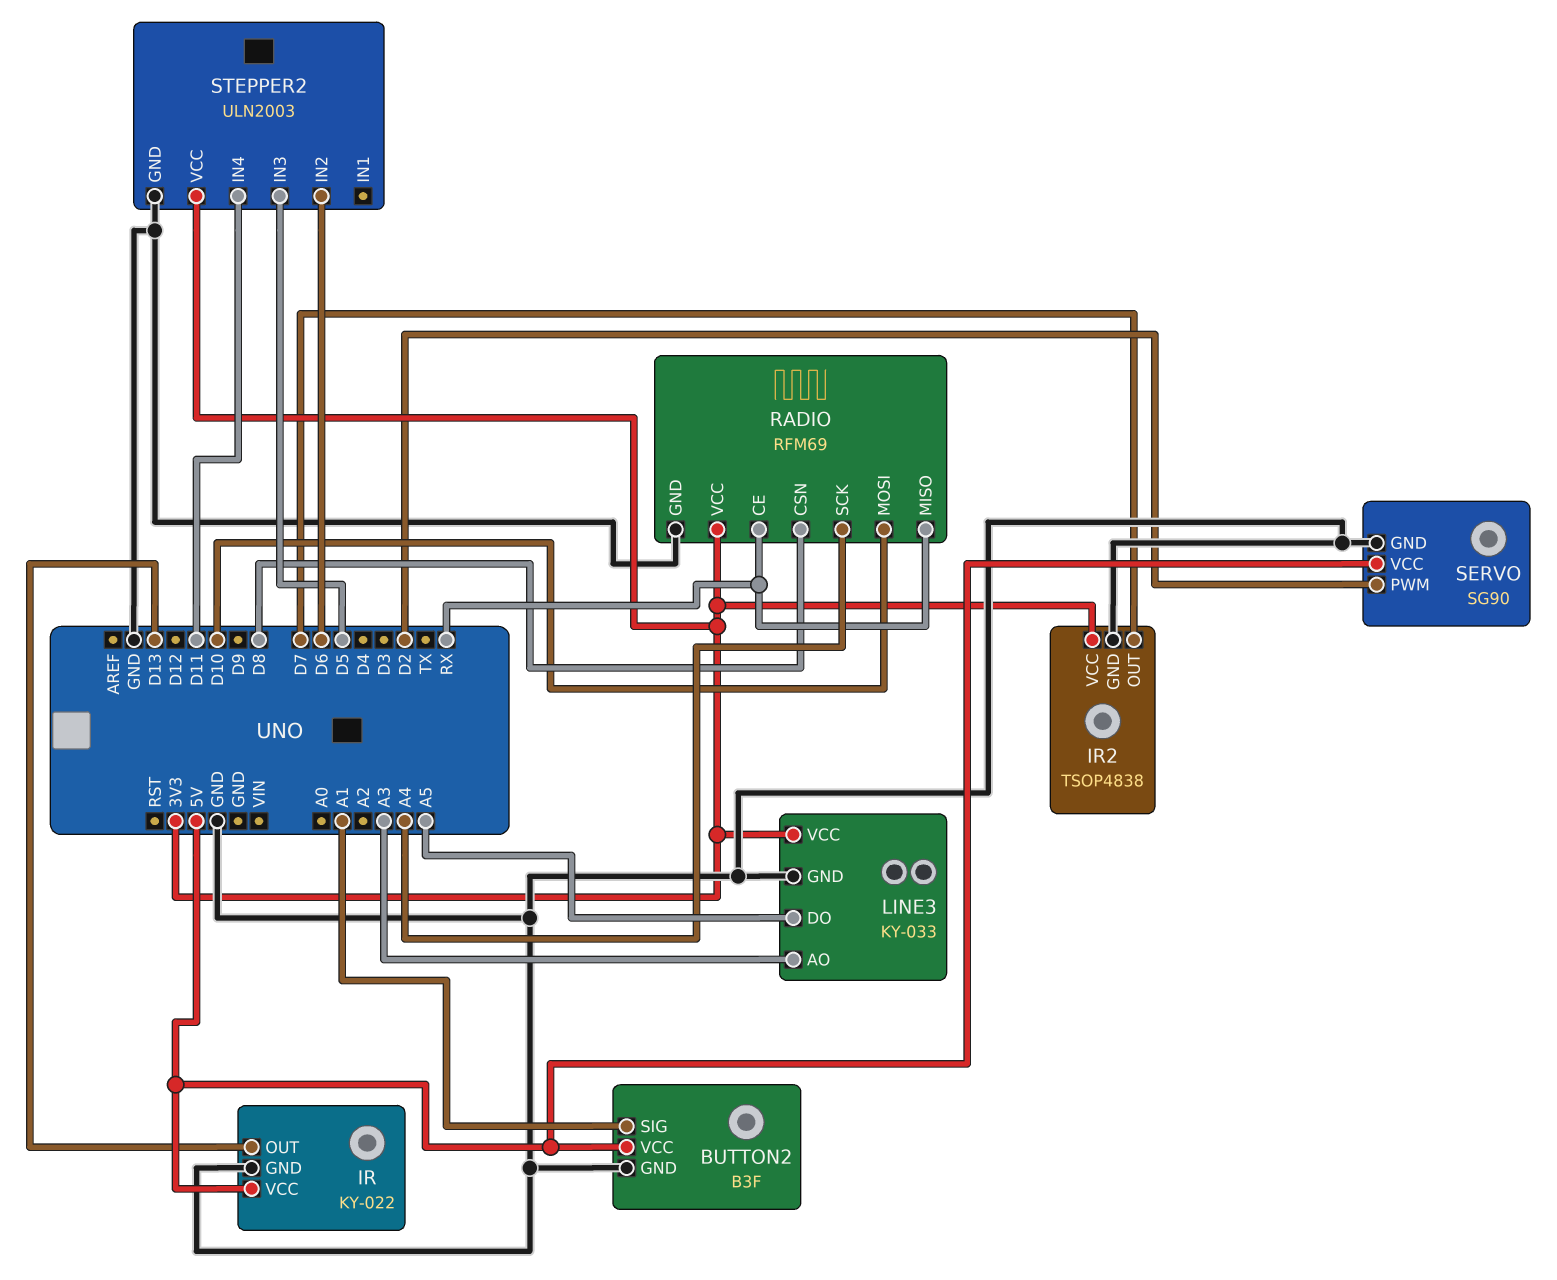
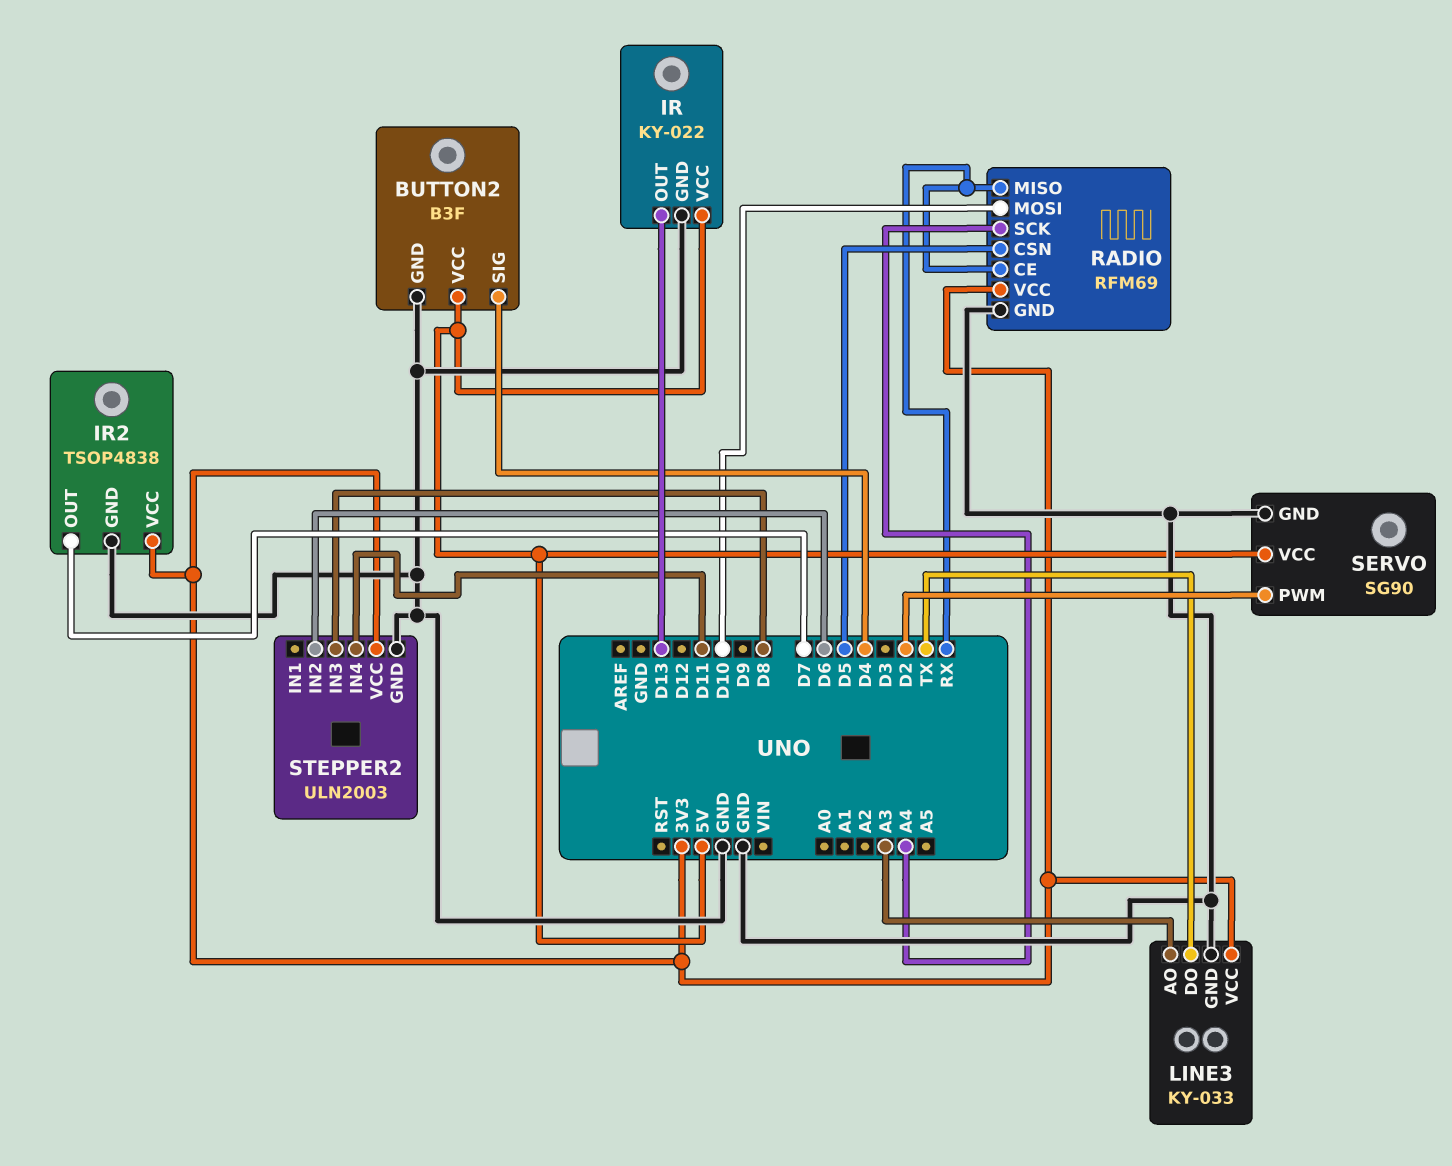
BUTTON2 pin SIG: A1 -> D4
LINE3 pin DO: A5 -> TX
RADIO pin CSN: D8 -> D5
STEPPER2 pin IN3: D5 -> D8

